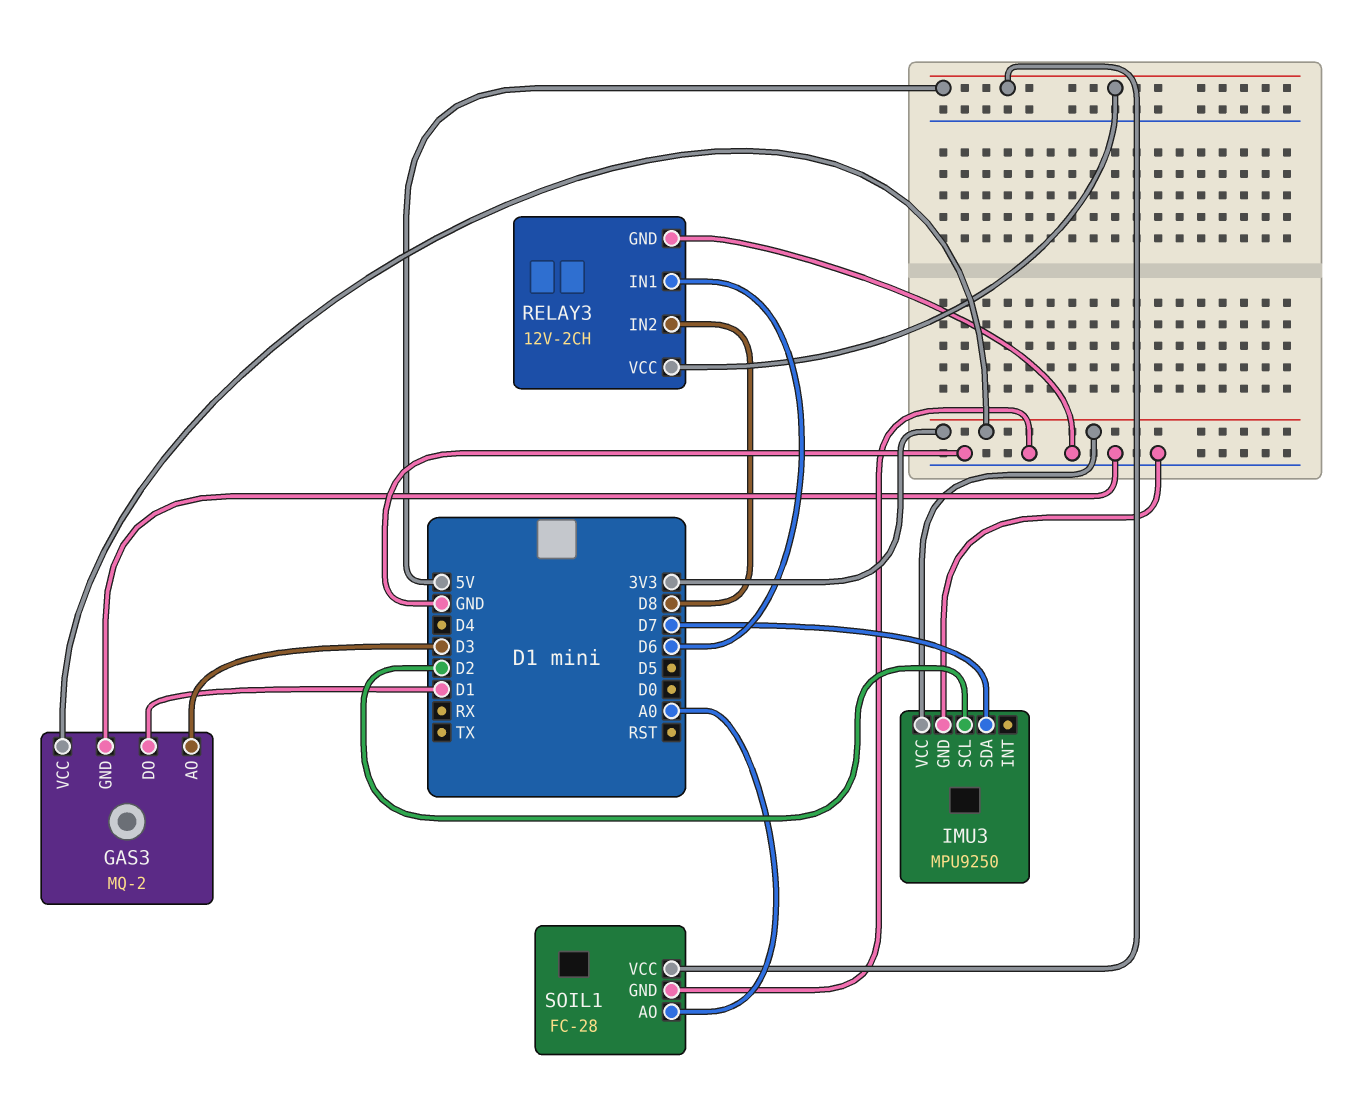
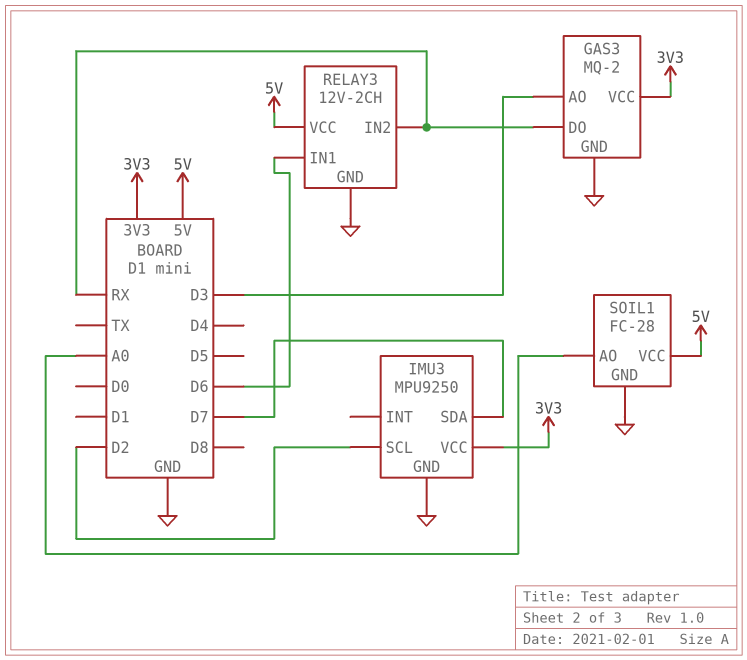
GAS3 pin DO: D1 -> RX
RELAY3 pin IN2: D8 -> RX

